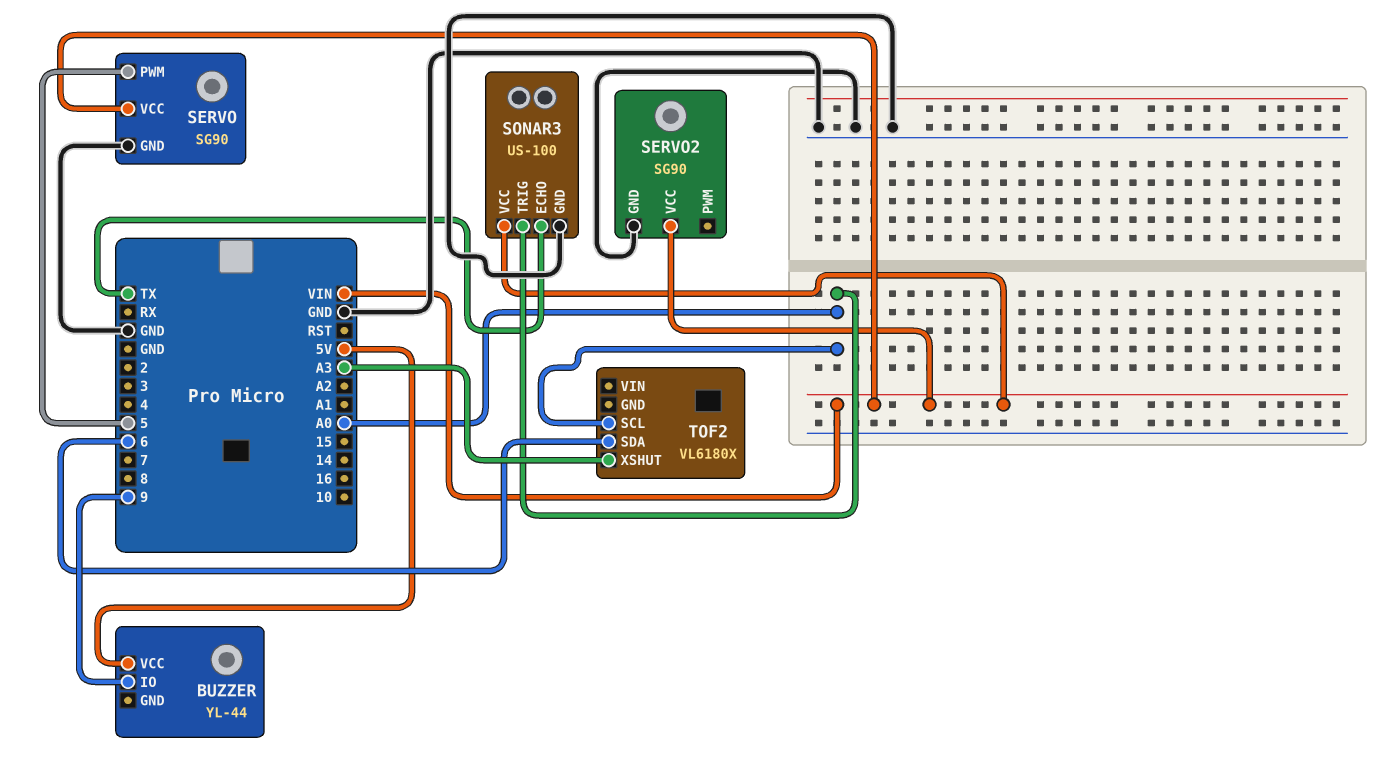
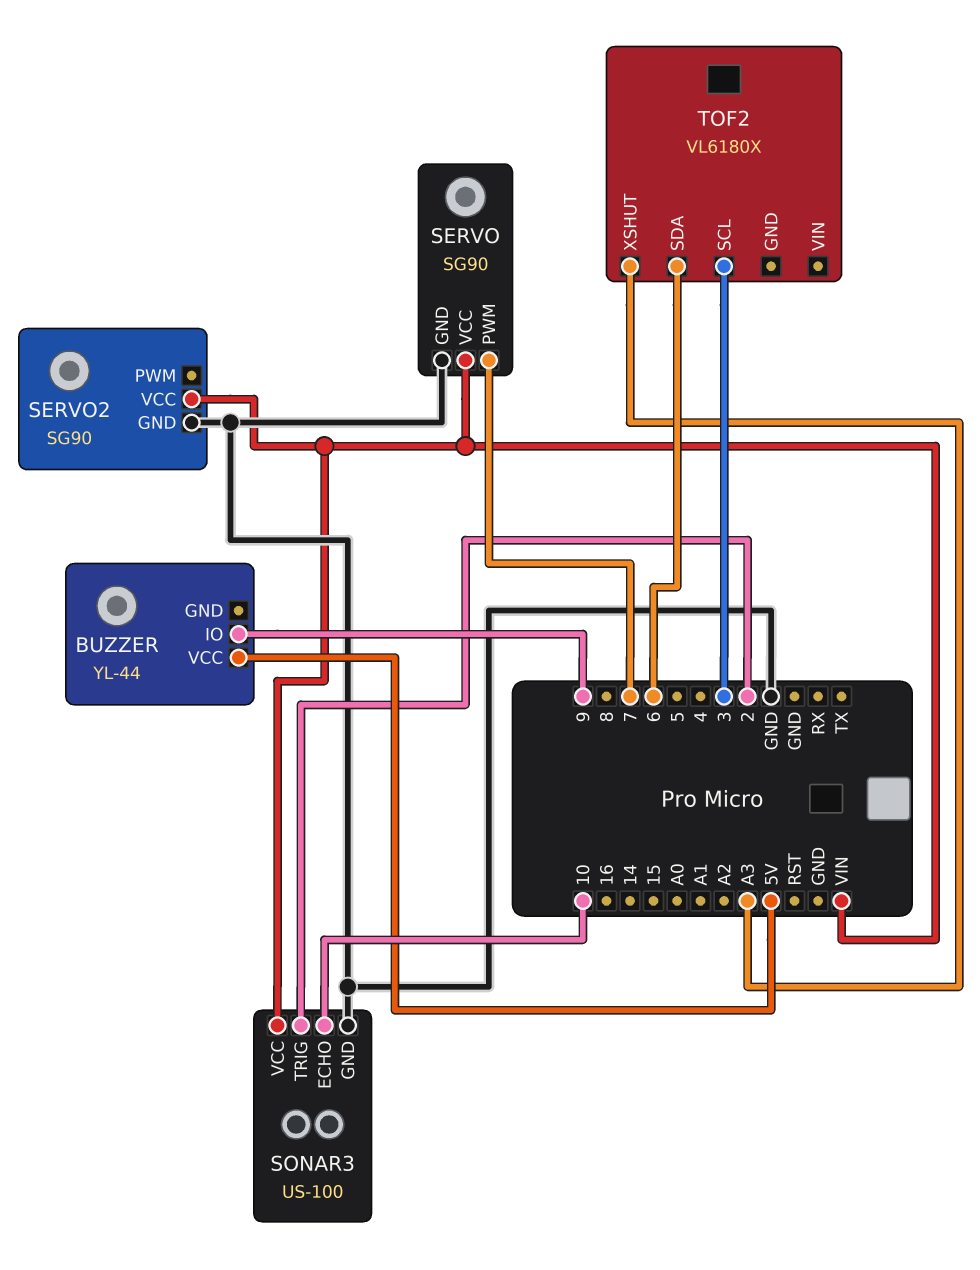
SERVO pin PWM: 5 -> 7
SONAR3 pin ECHO: TX -> 10
SONAR3 pin TRIG: A0 -> 2
TOF2 pin SCL: A0 -> 3

